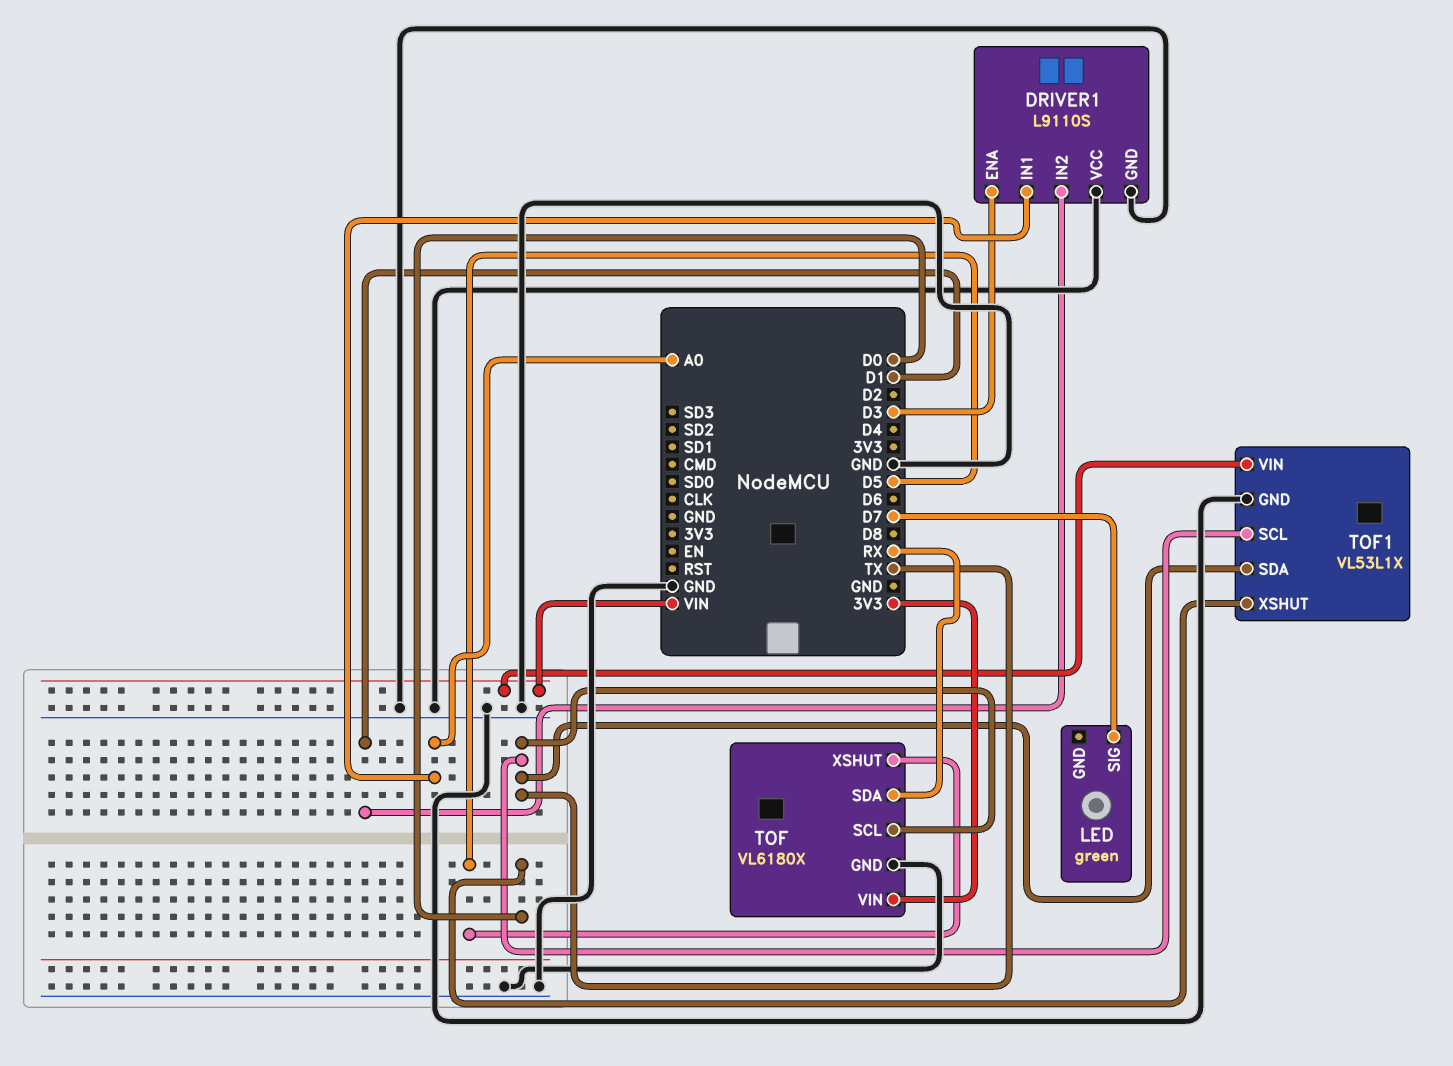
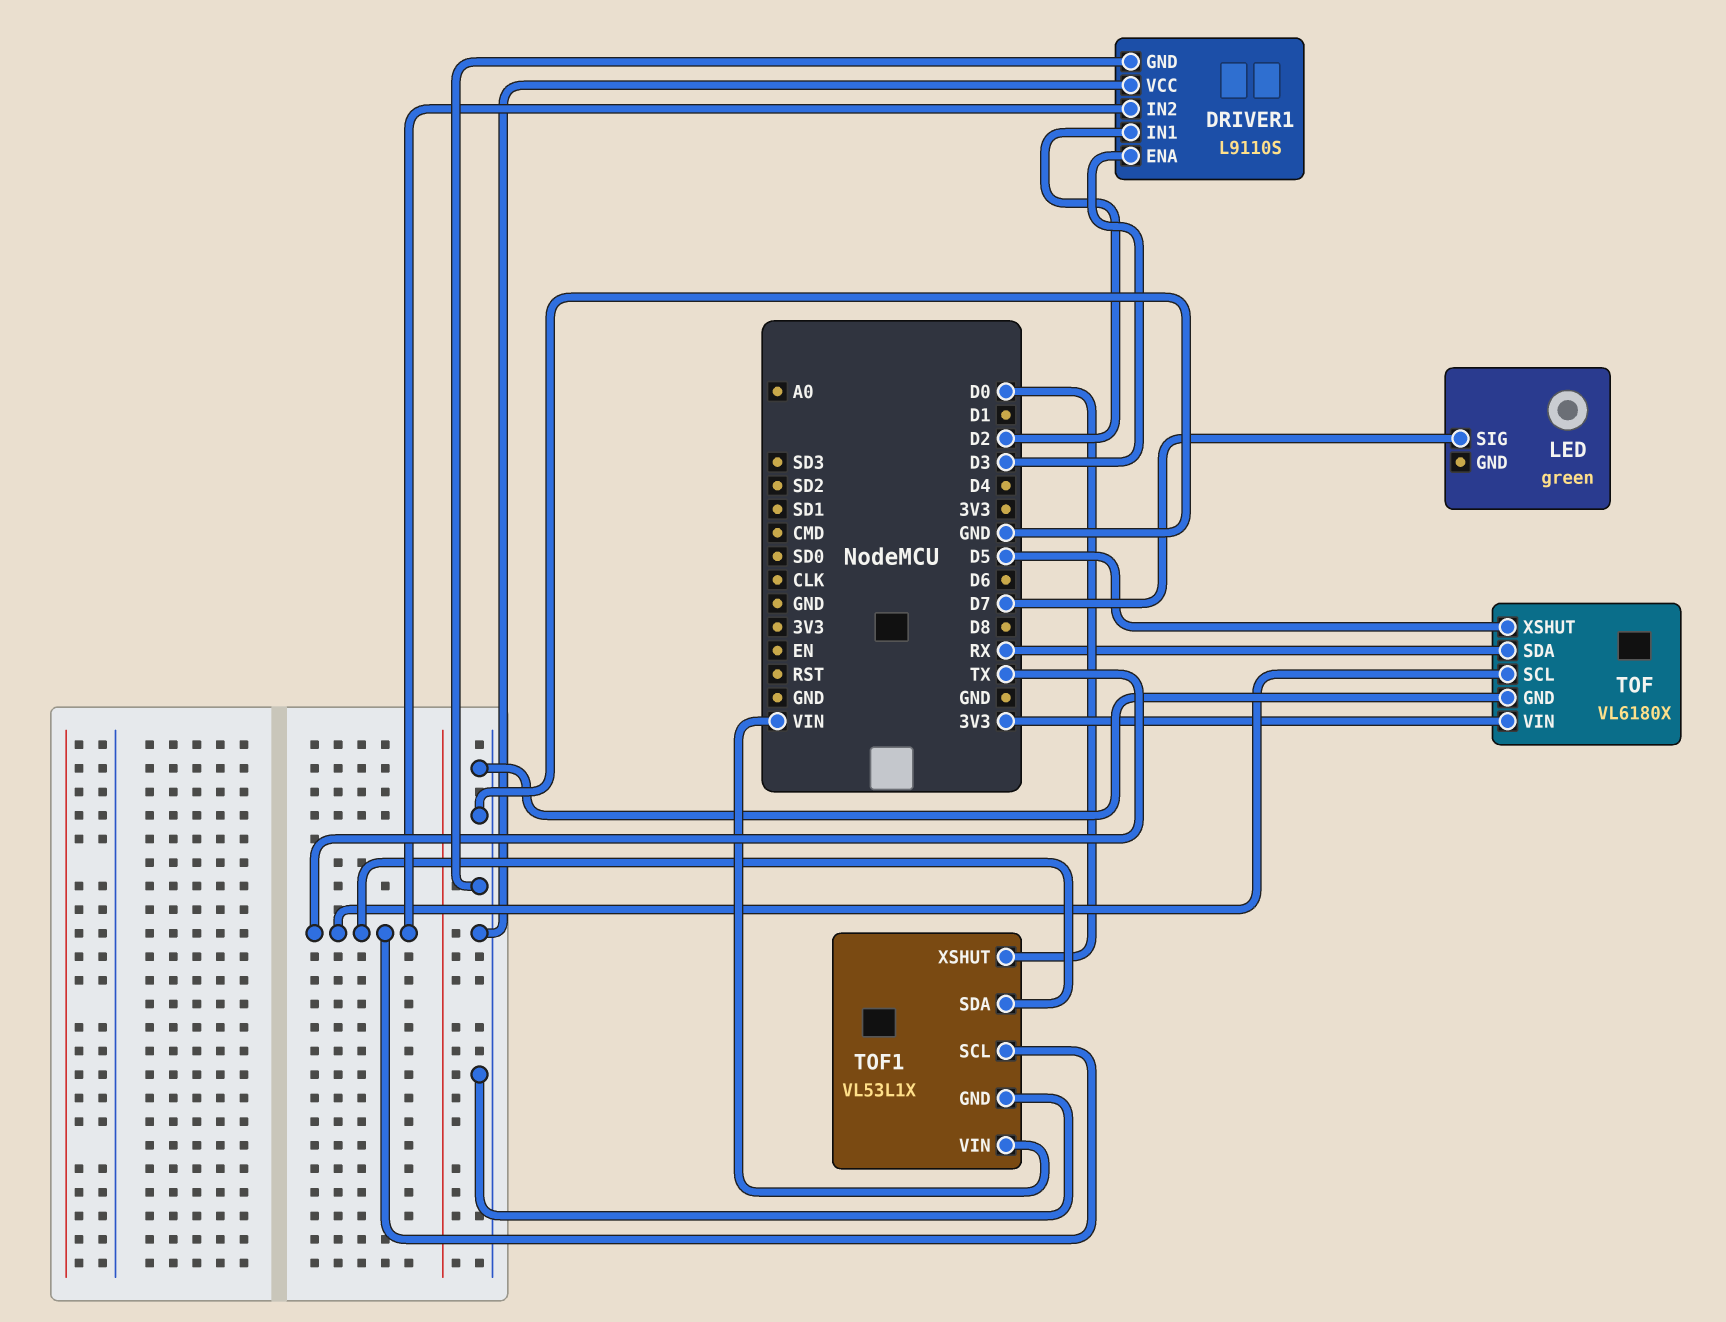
DRIVER1 pin IN1: A0 -> D2
DRIVER1 pin IN2: D1 -> TX

